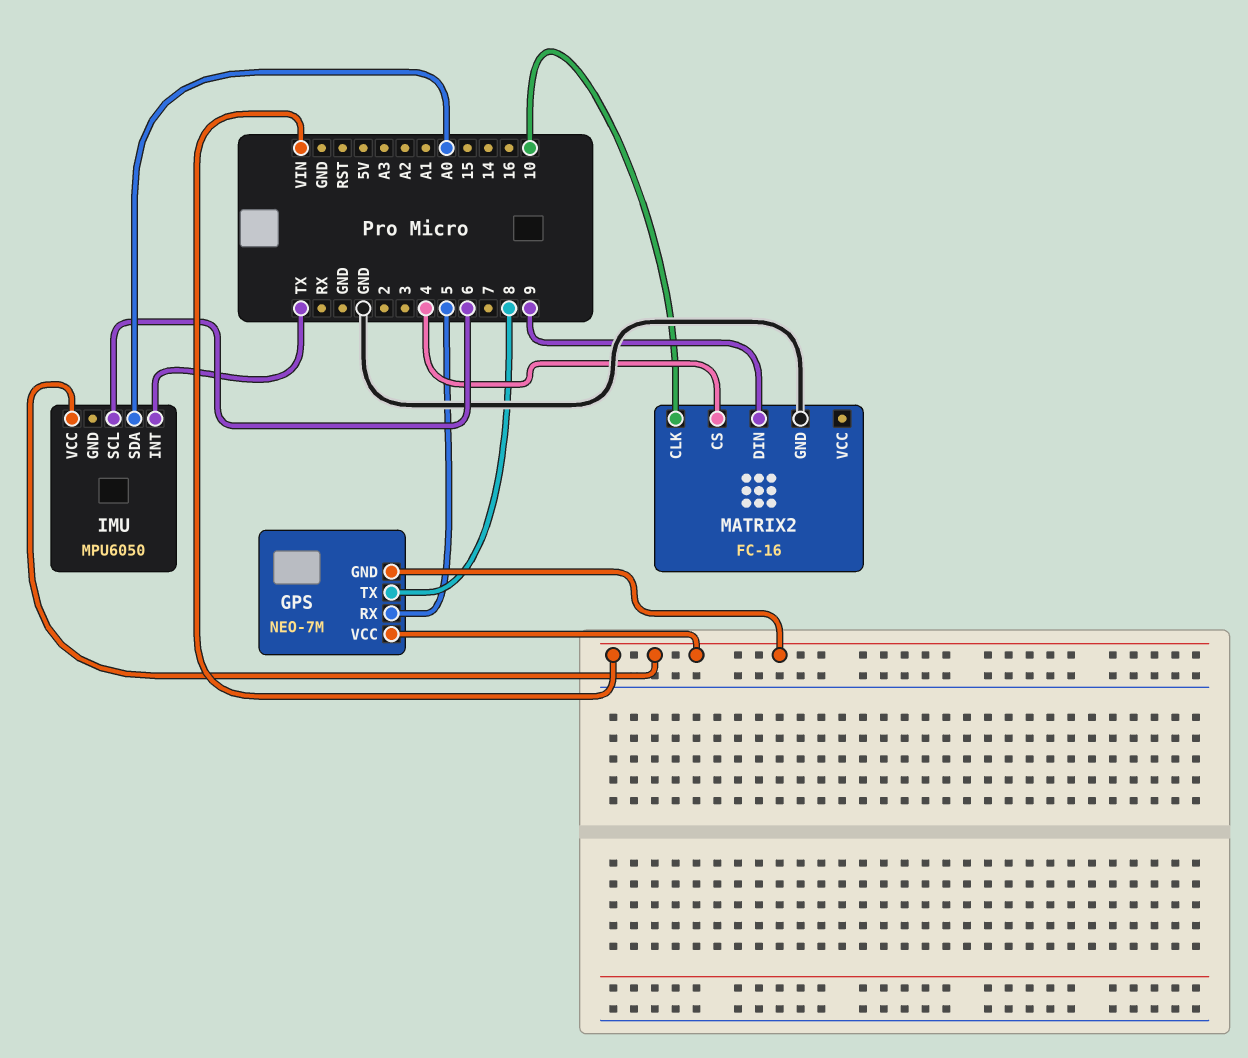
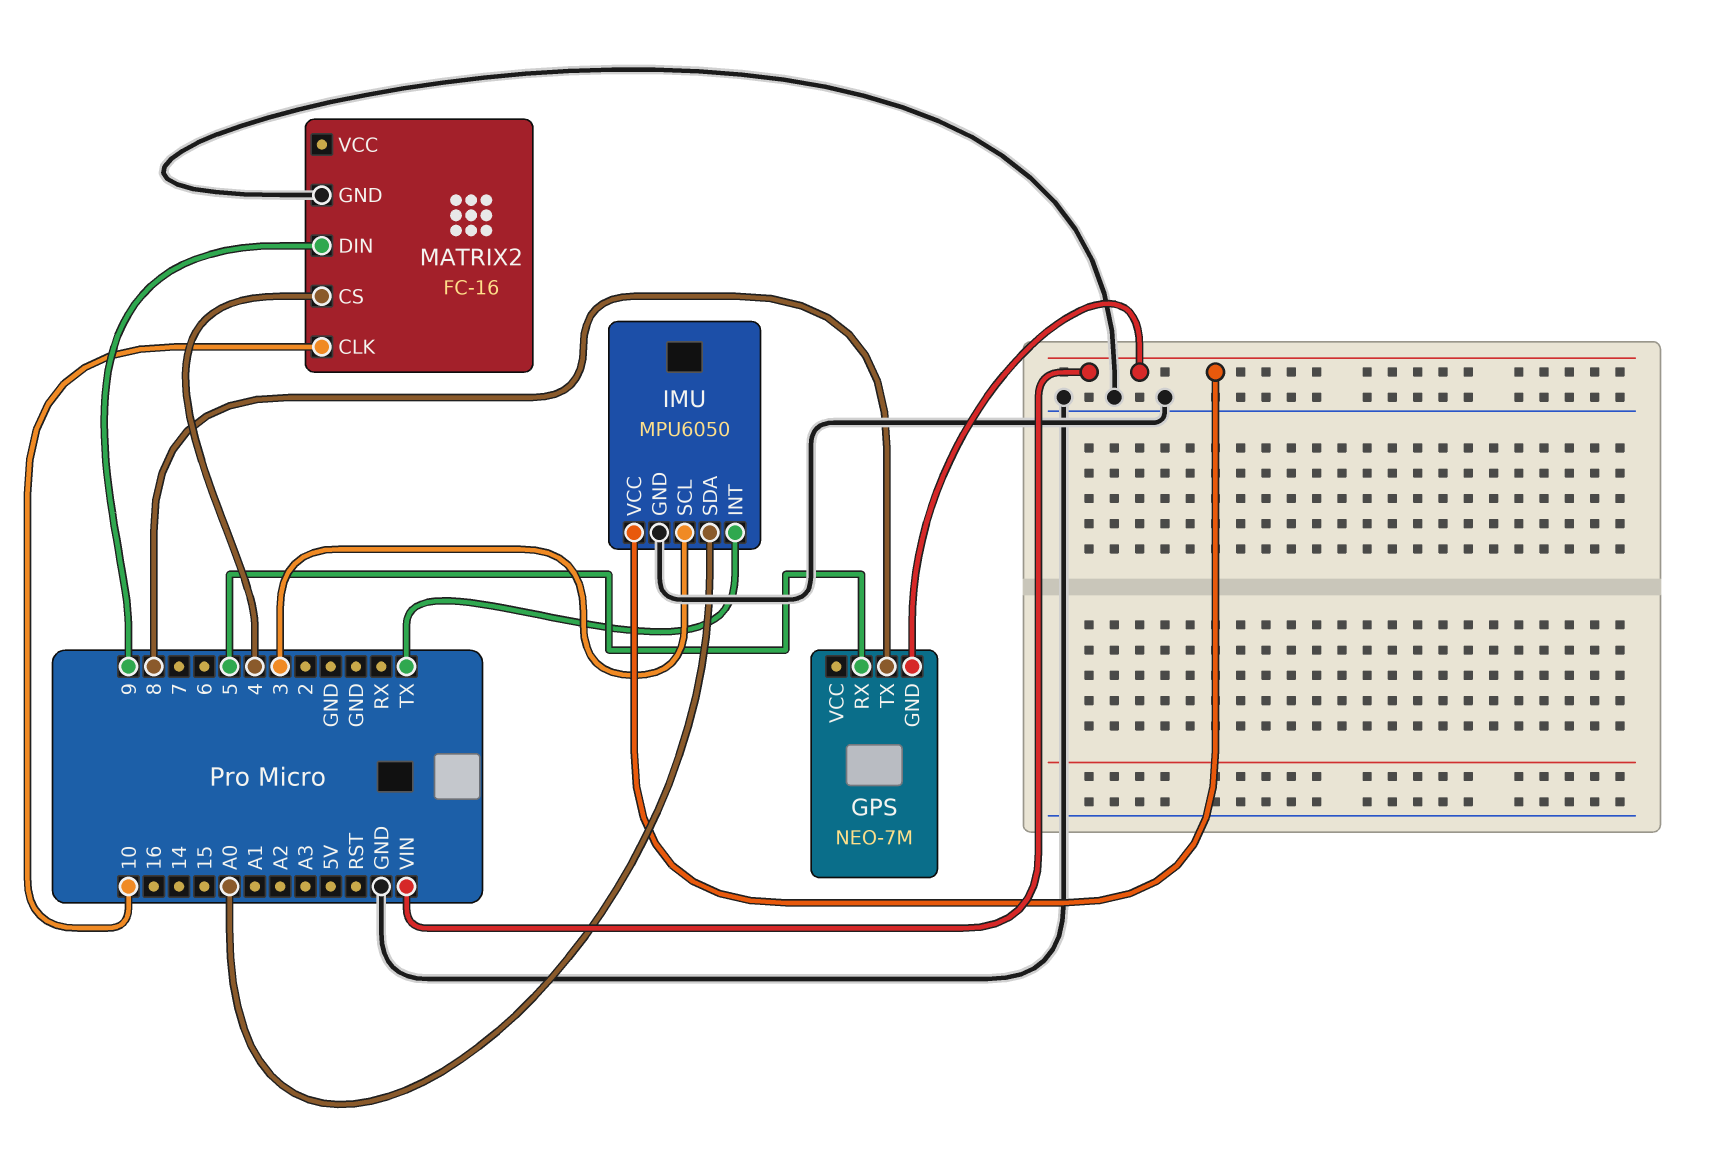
GPS pin VCC: VIN -> none
IMU pin GND: none -> GND
IMU pin SCL: 6 -> 3

